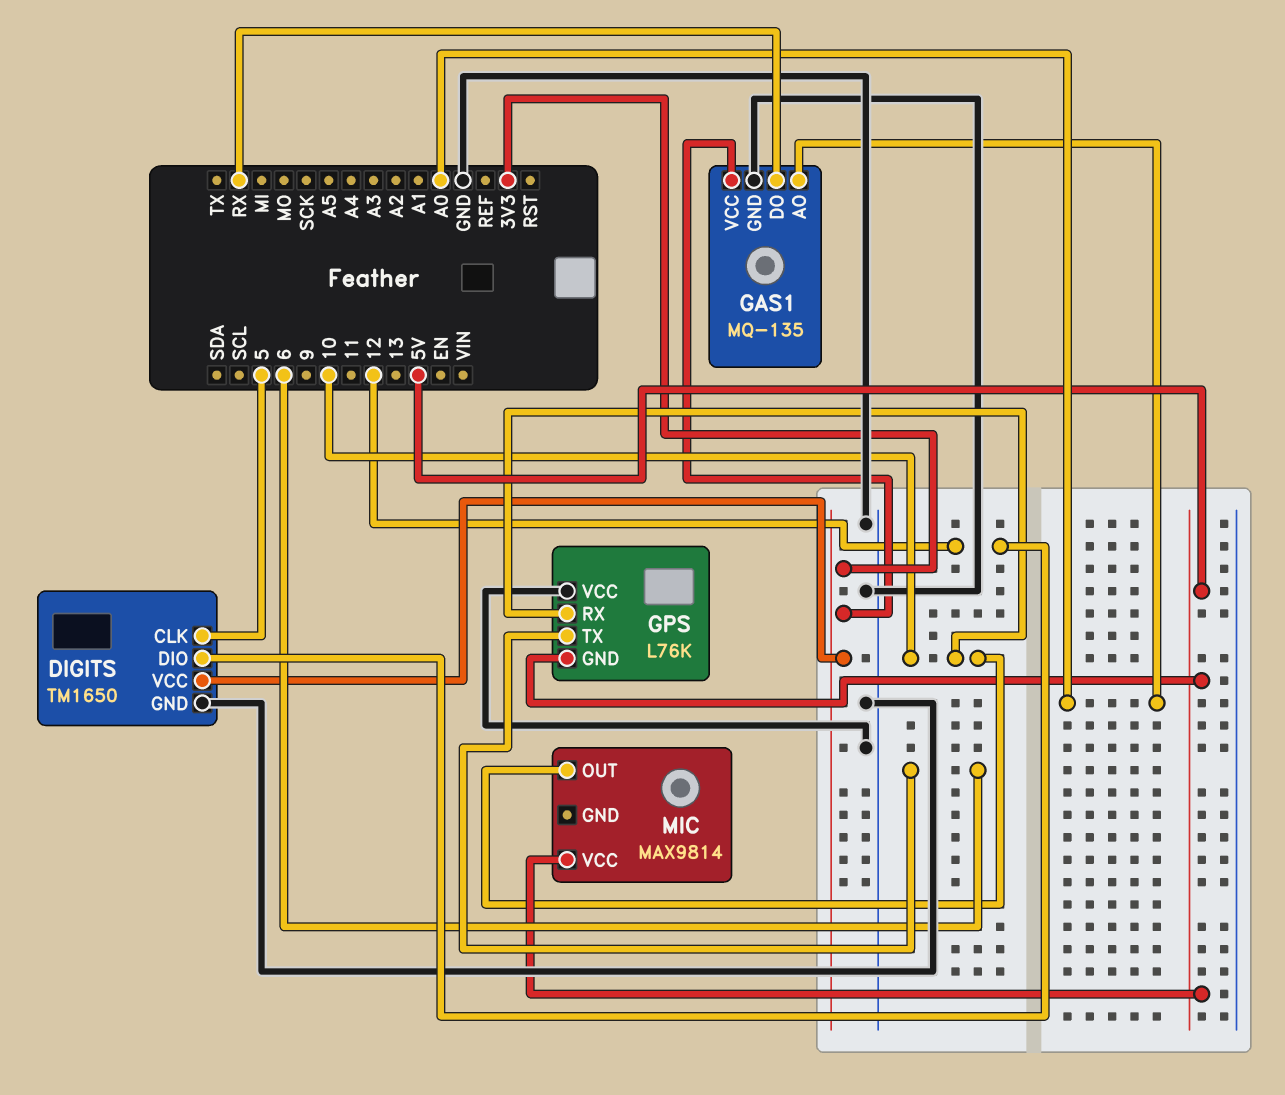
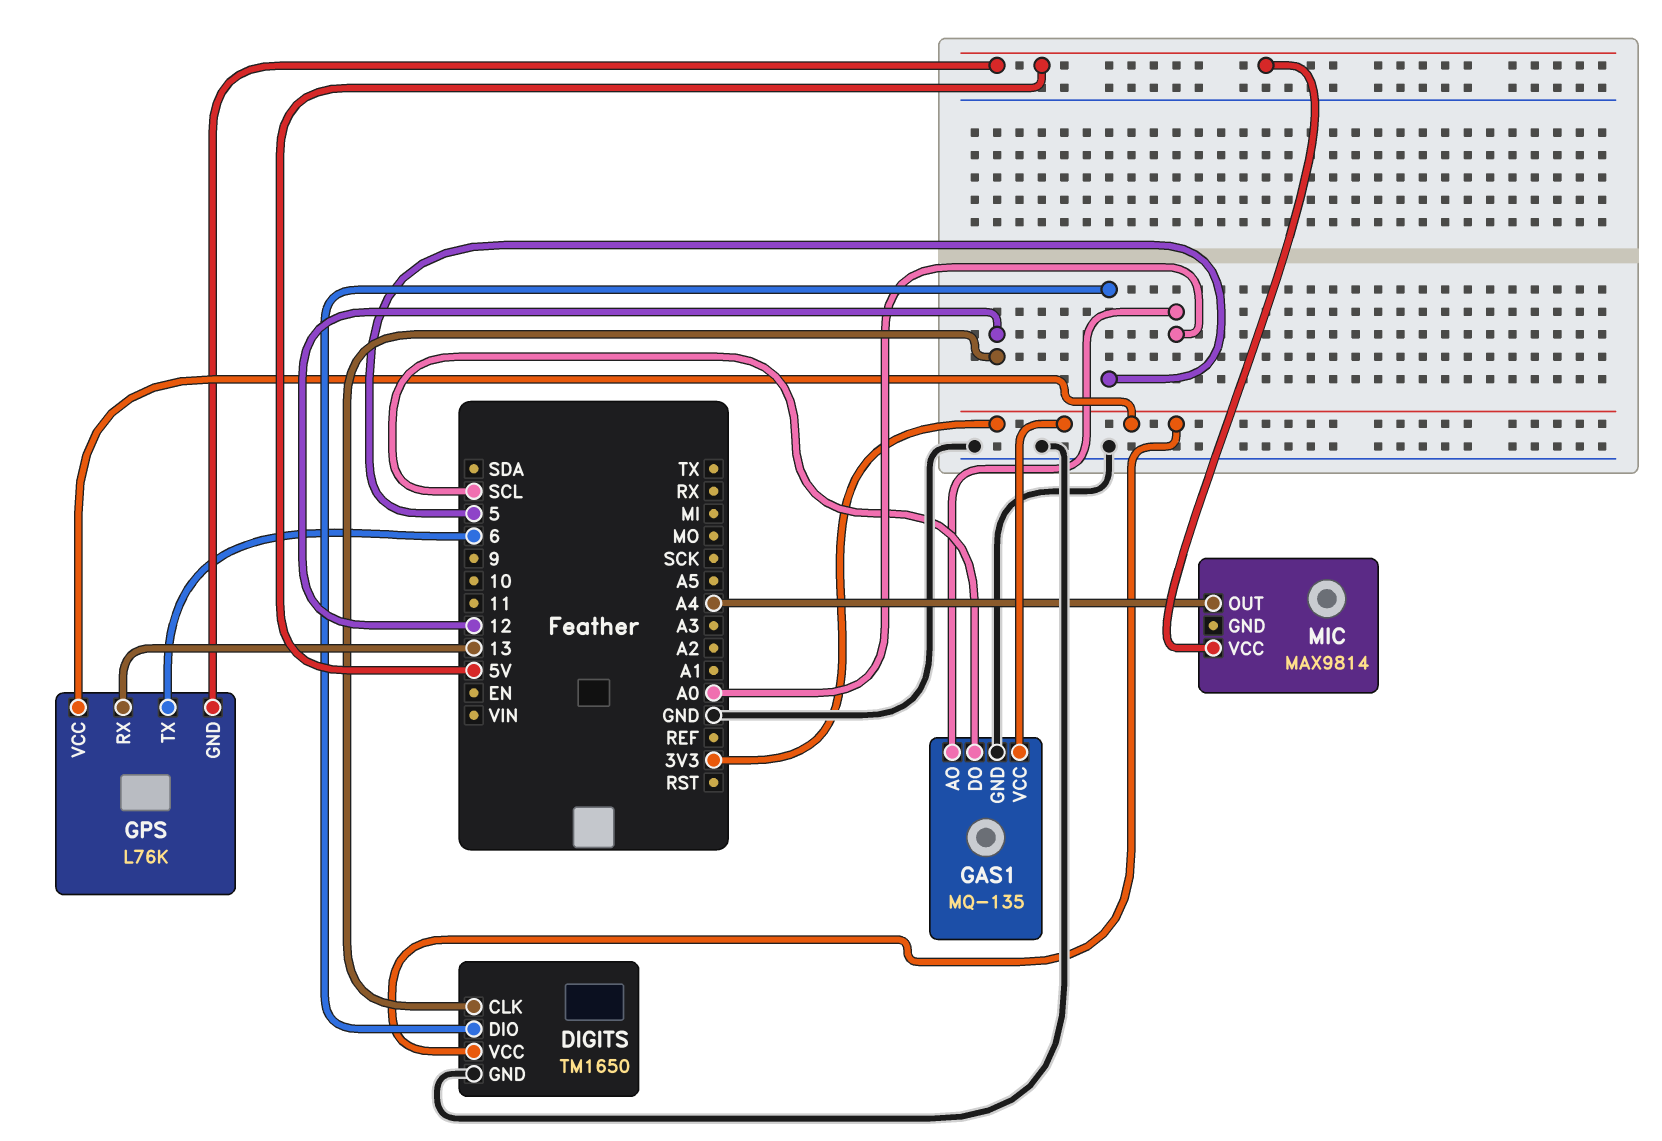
DIGITS pin CLK: 5 -> 12
DIGITS pin DIO: 12 -> 5
GAS1 pin DO: RX -> SCL
GPS pin RX: 10 -> 13
GPS pin VCC: GND -> 3V3
MIC pin OUT: 10 -> A4

